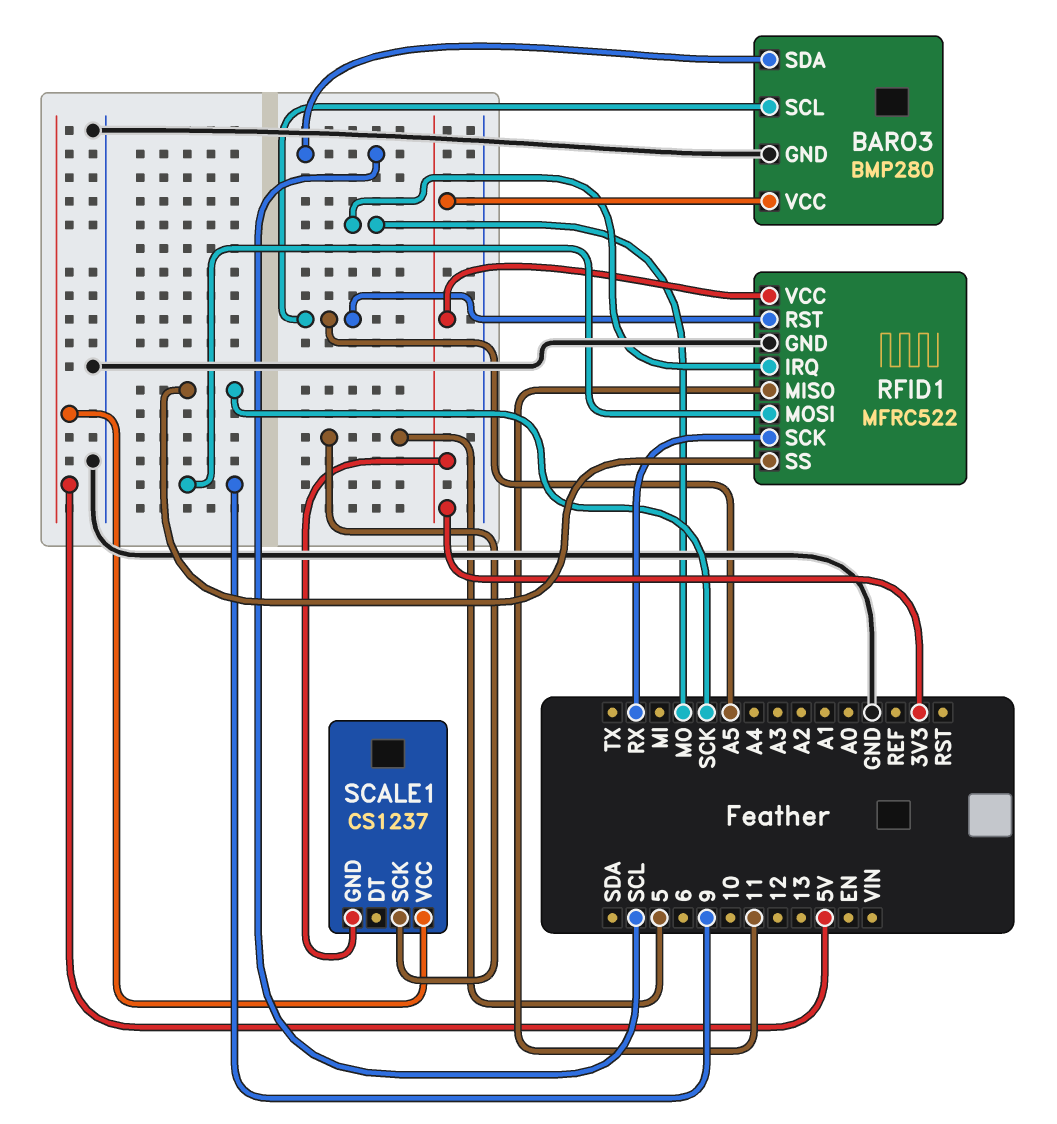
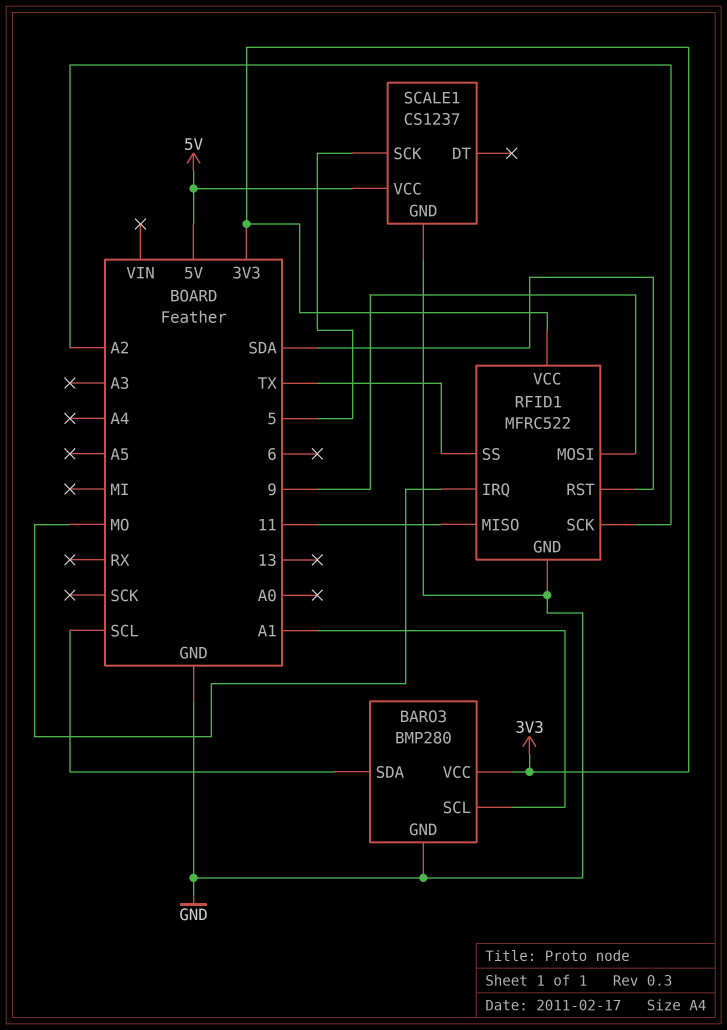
BARO3 pin SCL: A5 -> A1
RFID1 pin RST: A5 -> SDA
RFID1 pin SCK: RX -> A2
RFID1 pin SS: SCK -> TX
SCALE1 pin GND: 3V3 -> GND

